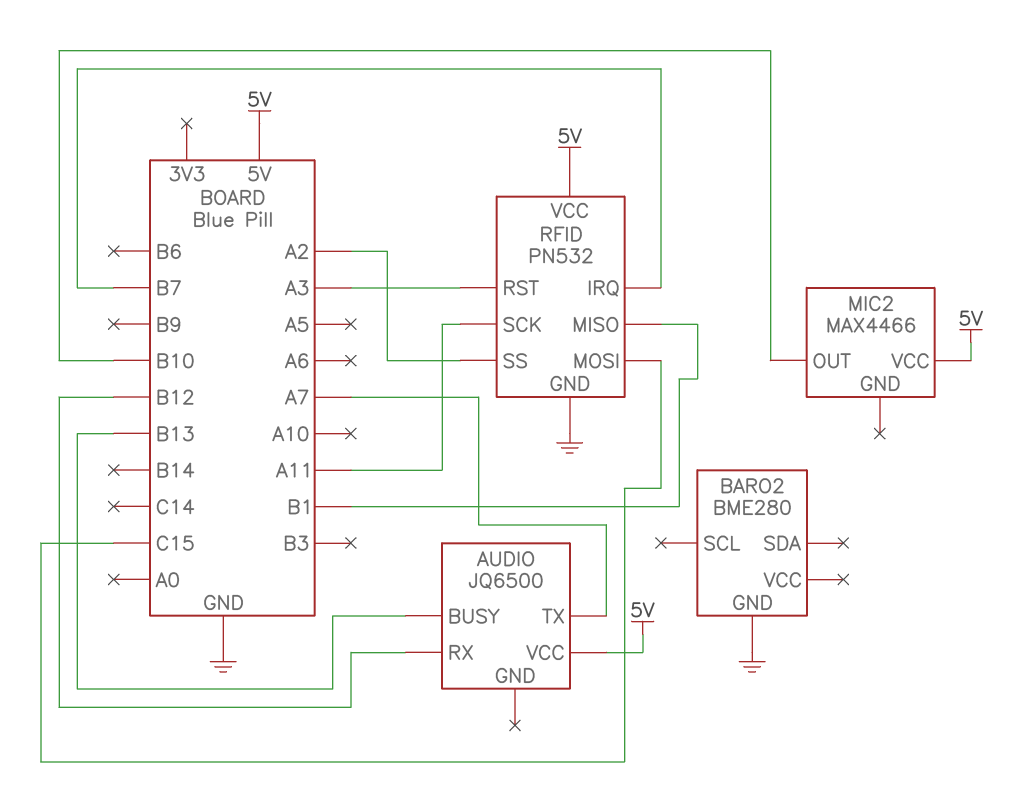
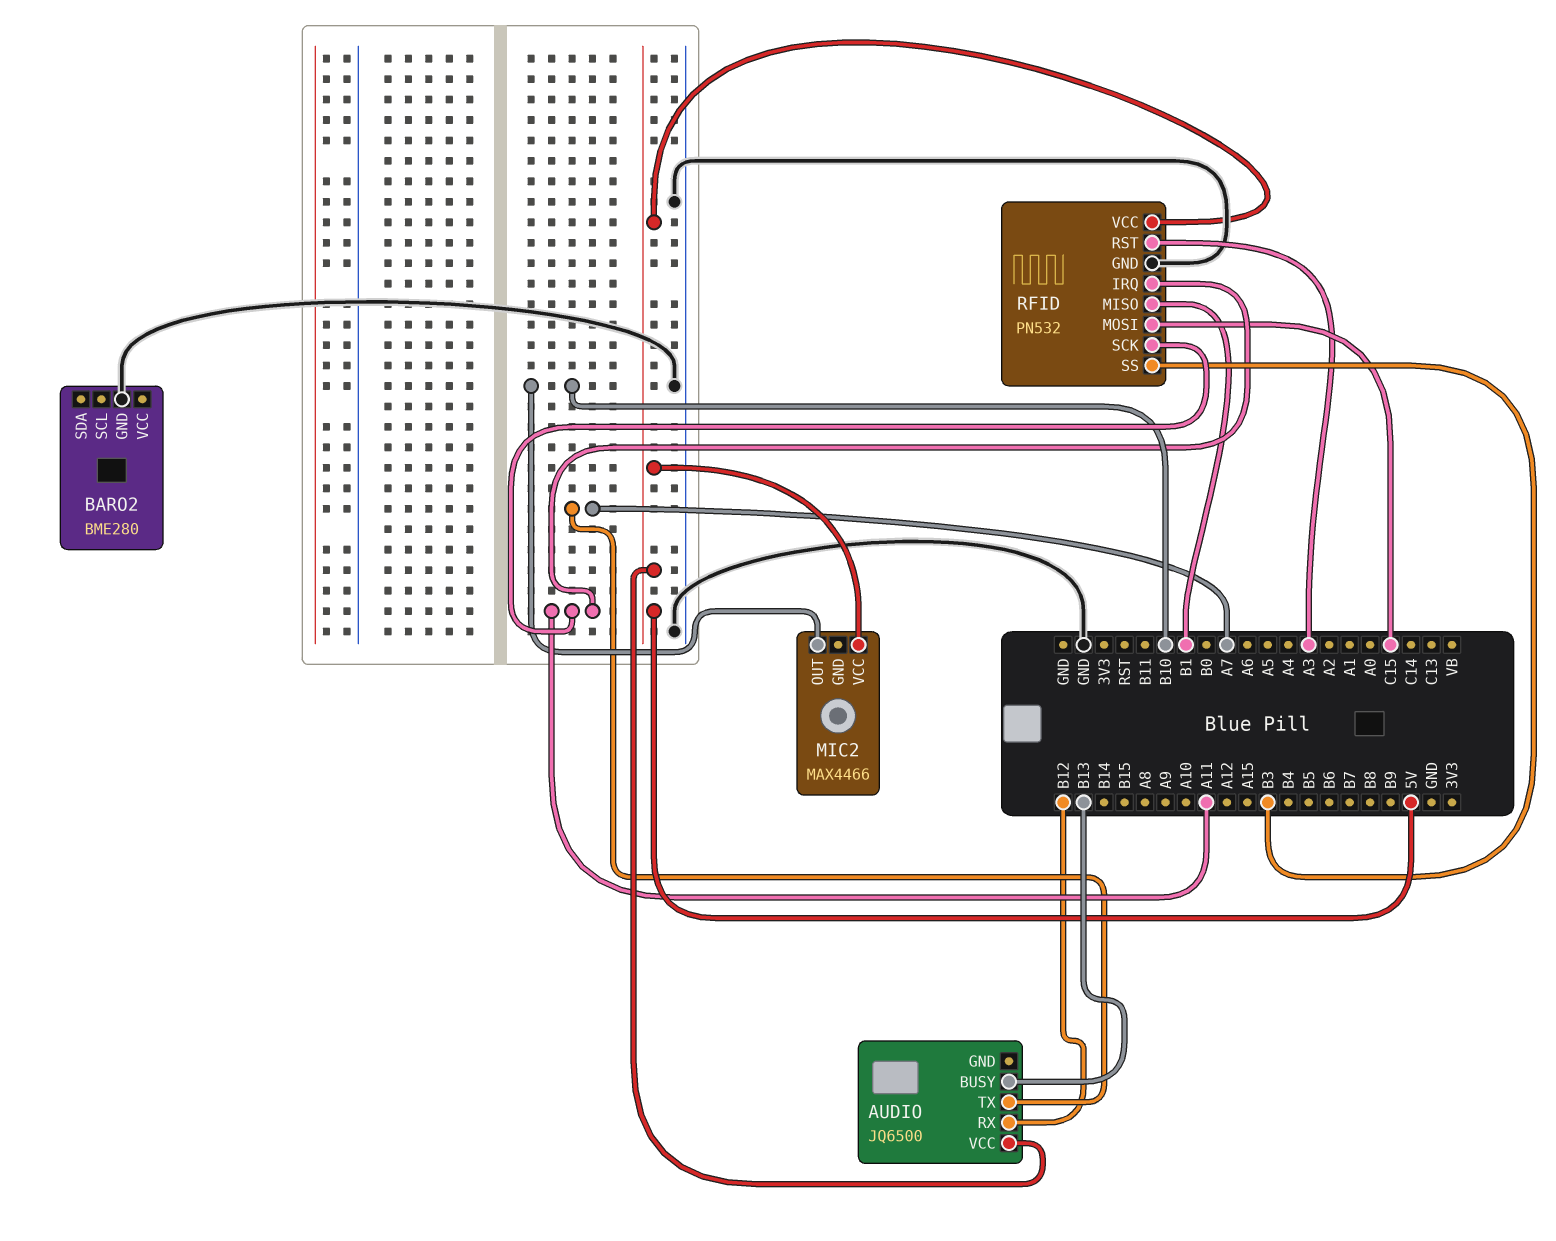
RFID pin IRQ: B7 -> A11
RFID pin SS: A2 -> B3

